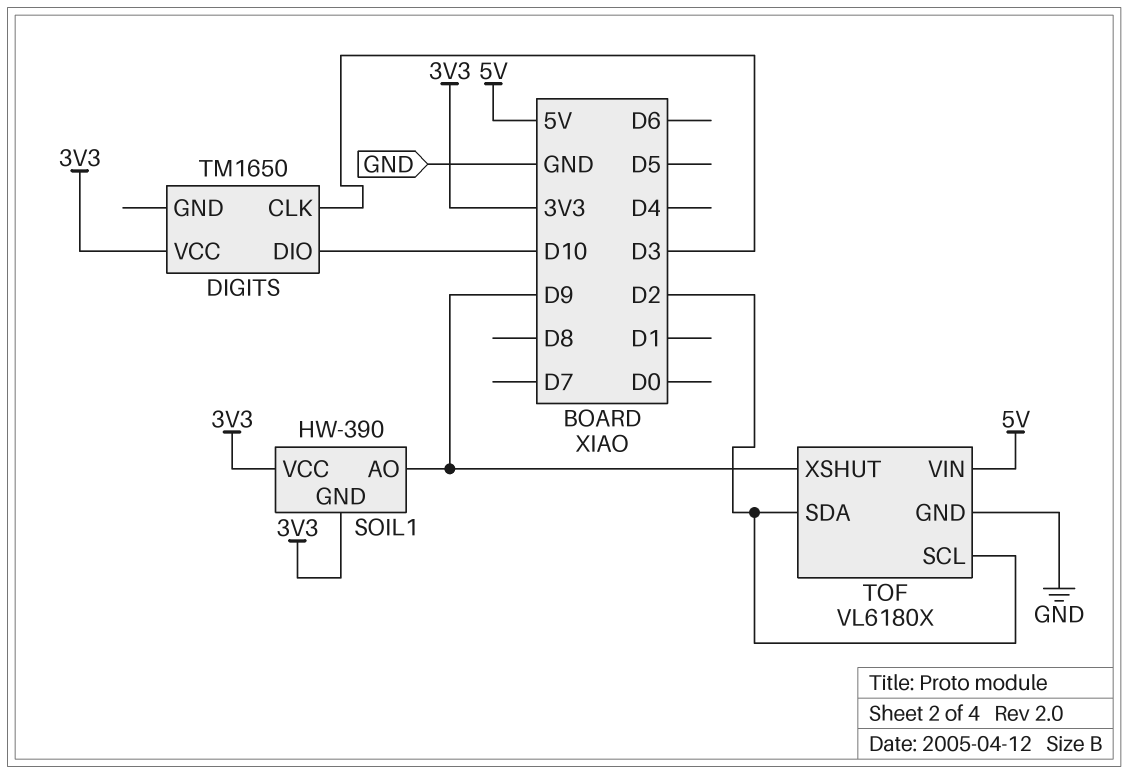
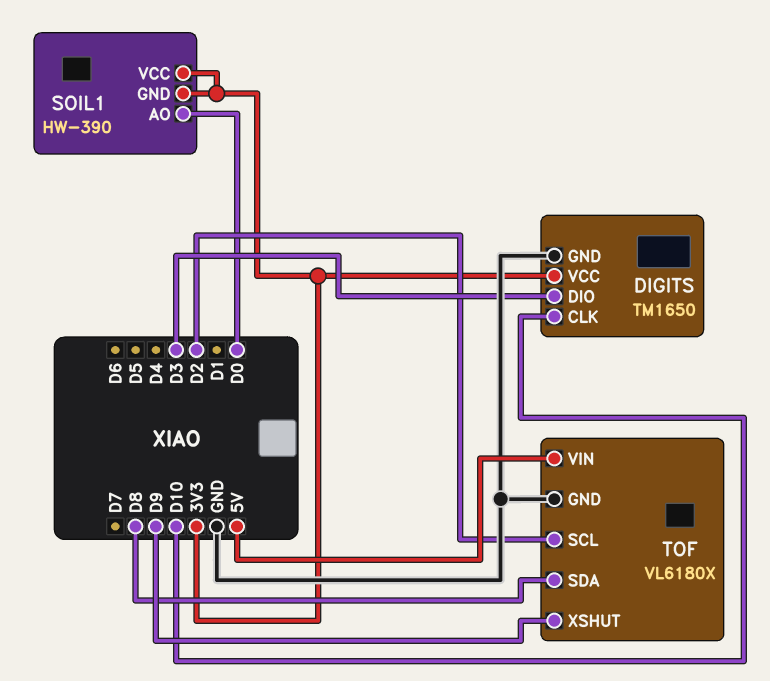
DIGITS pin CLK: D3 -> D10
DIGITS pin DIO: D10 -> D3
DIGITS pin GND: none -> GND
SOIL1 pin AO: D9 -> D0
TOF pin SDA: D2 -> D8

